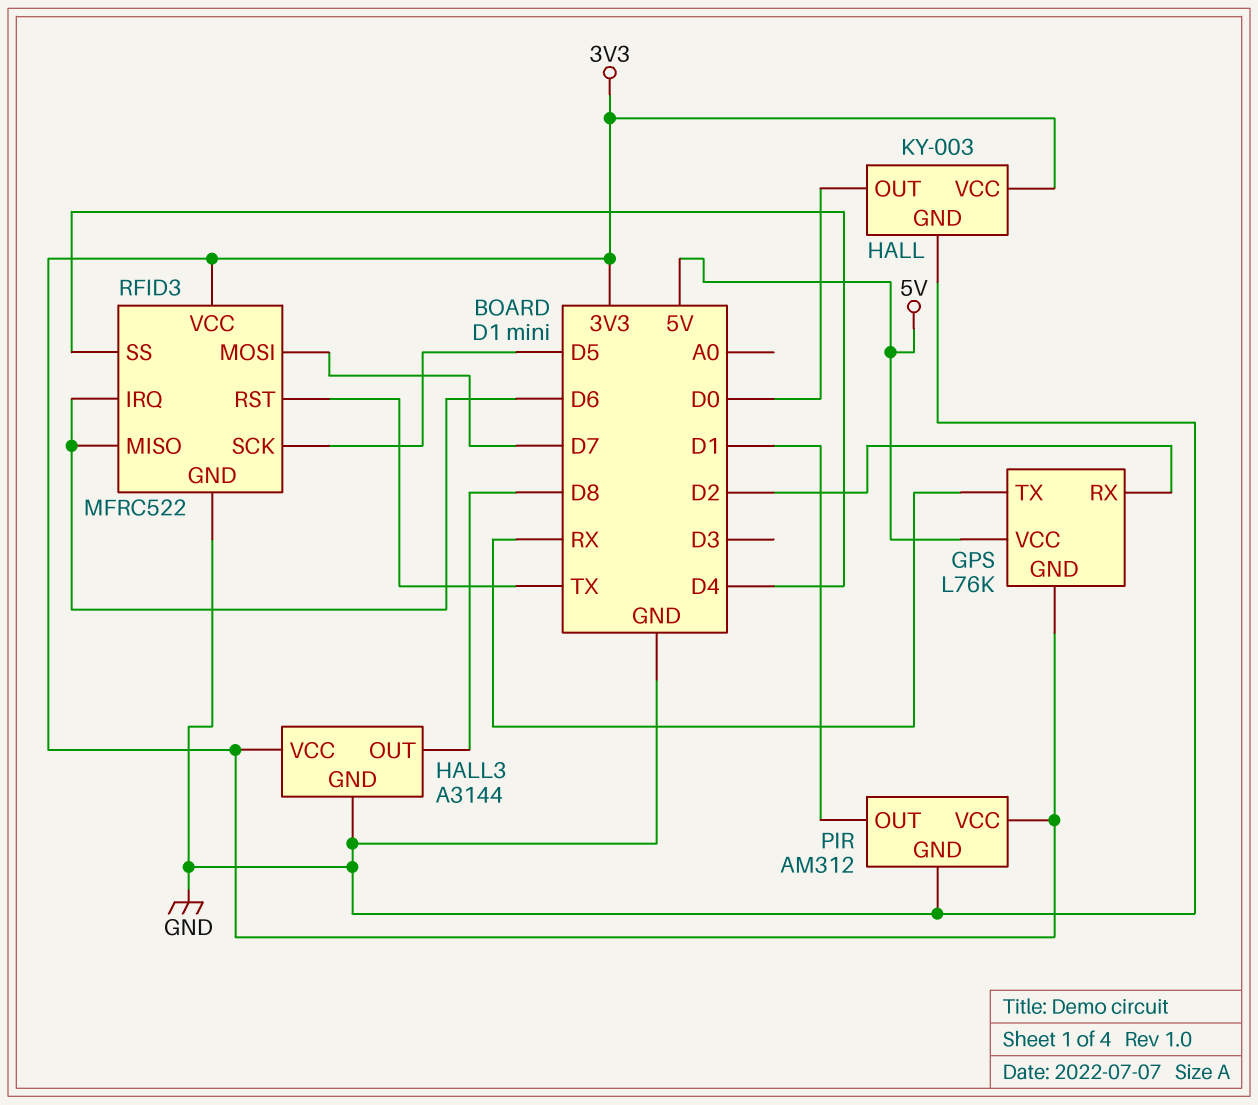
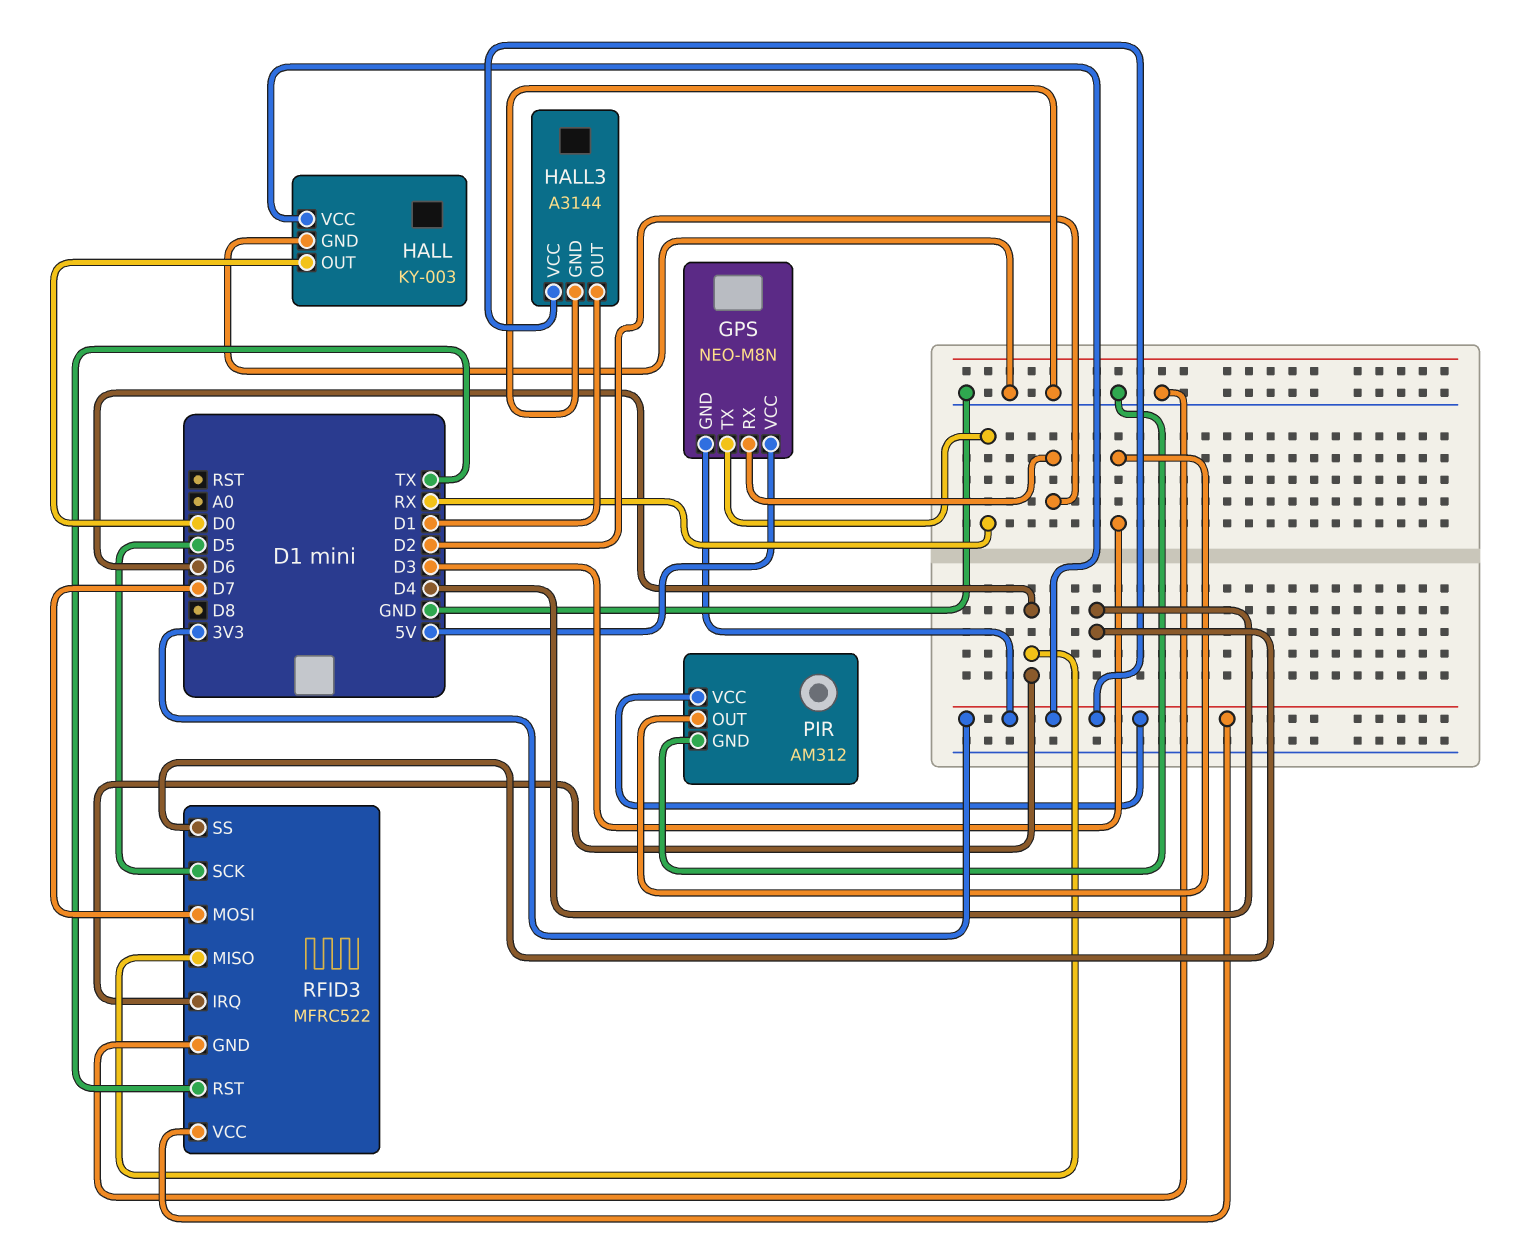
GPS: L76K -> NEO-M8N
HALL3 pin OUT: D8 -> D1
PIR pin OUT: D1 -> D3

